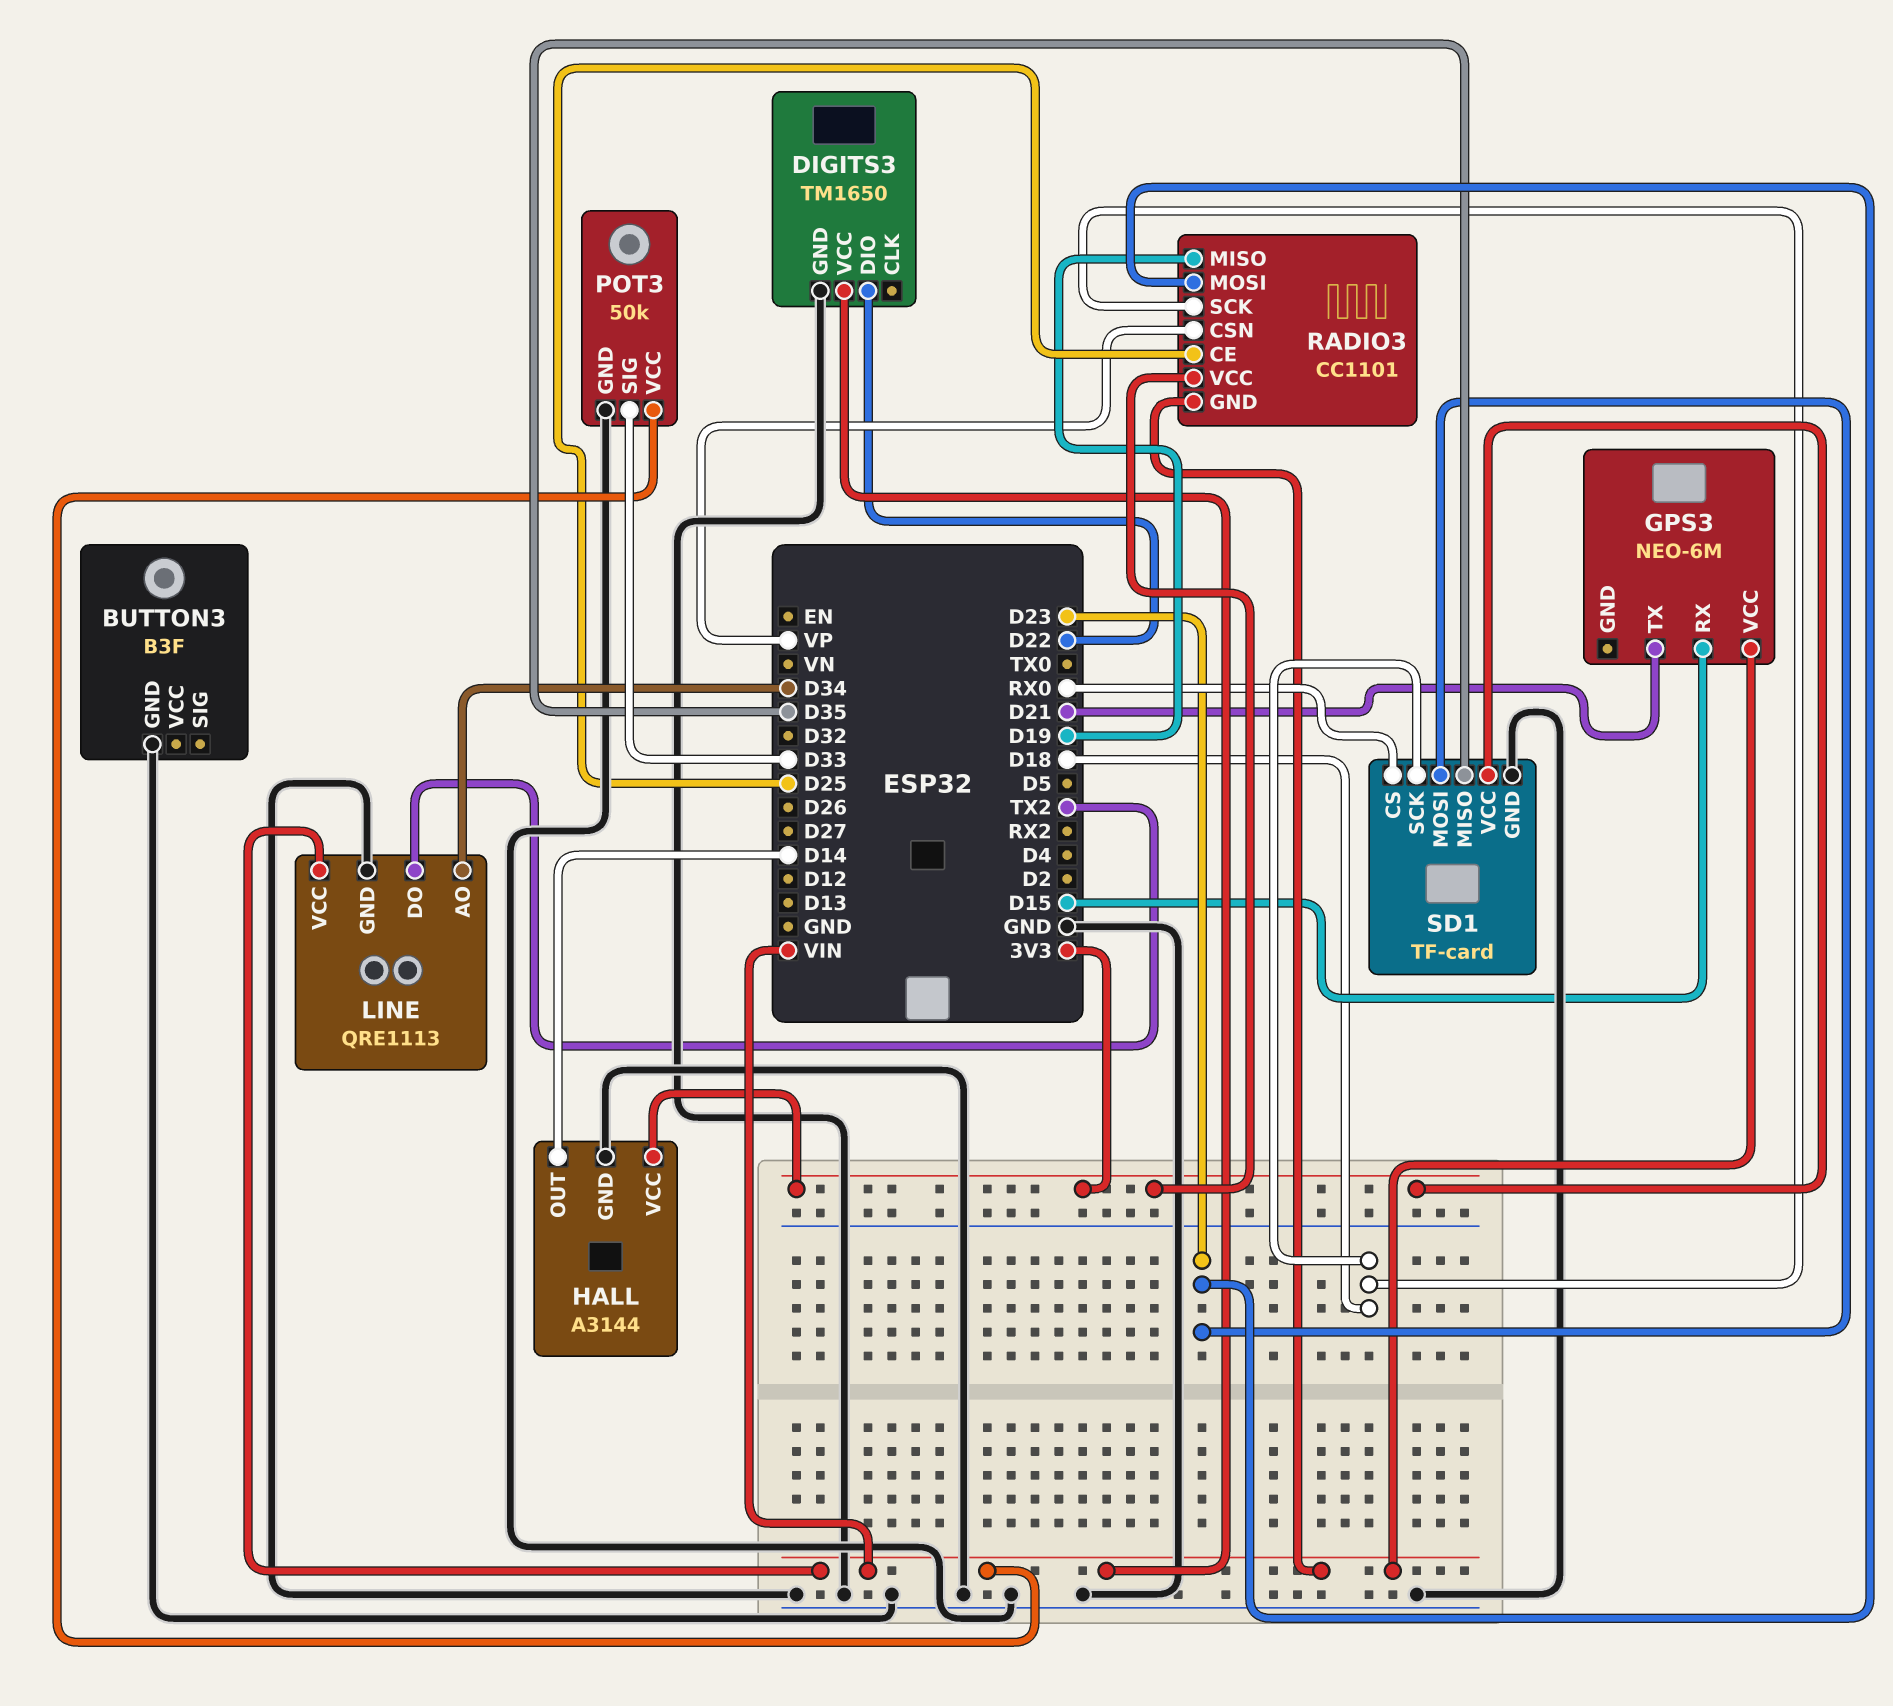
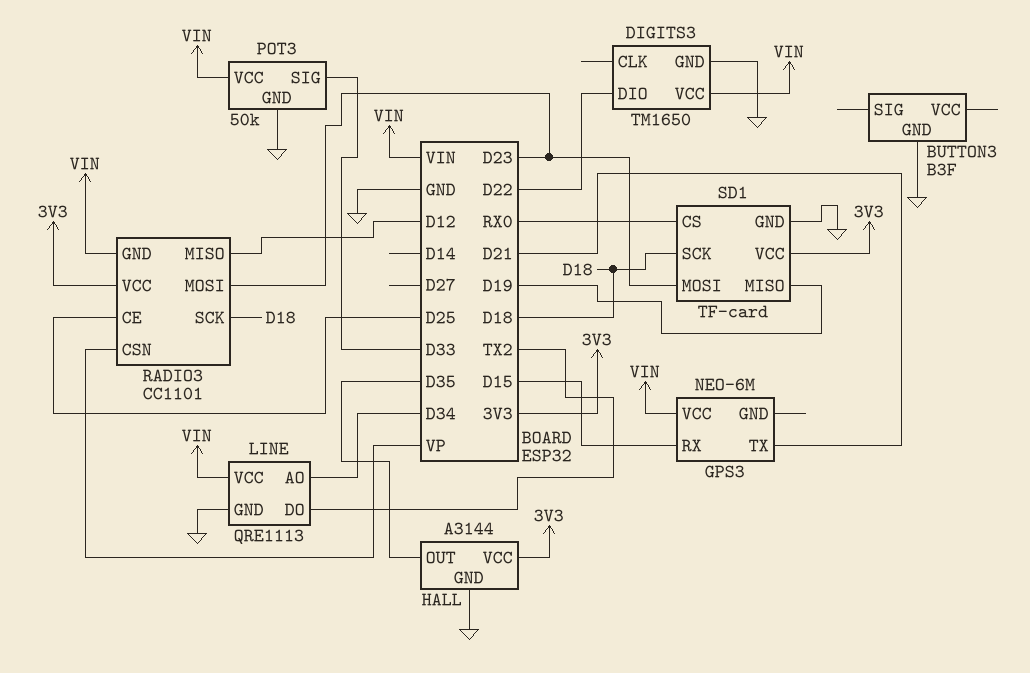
HALL pin OUT: D14 -> D35
RADIO3 pin MISO: D19 -> D12
SD1 pin MISO: D35 -> D19

